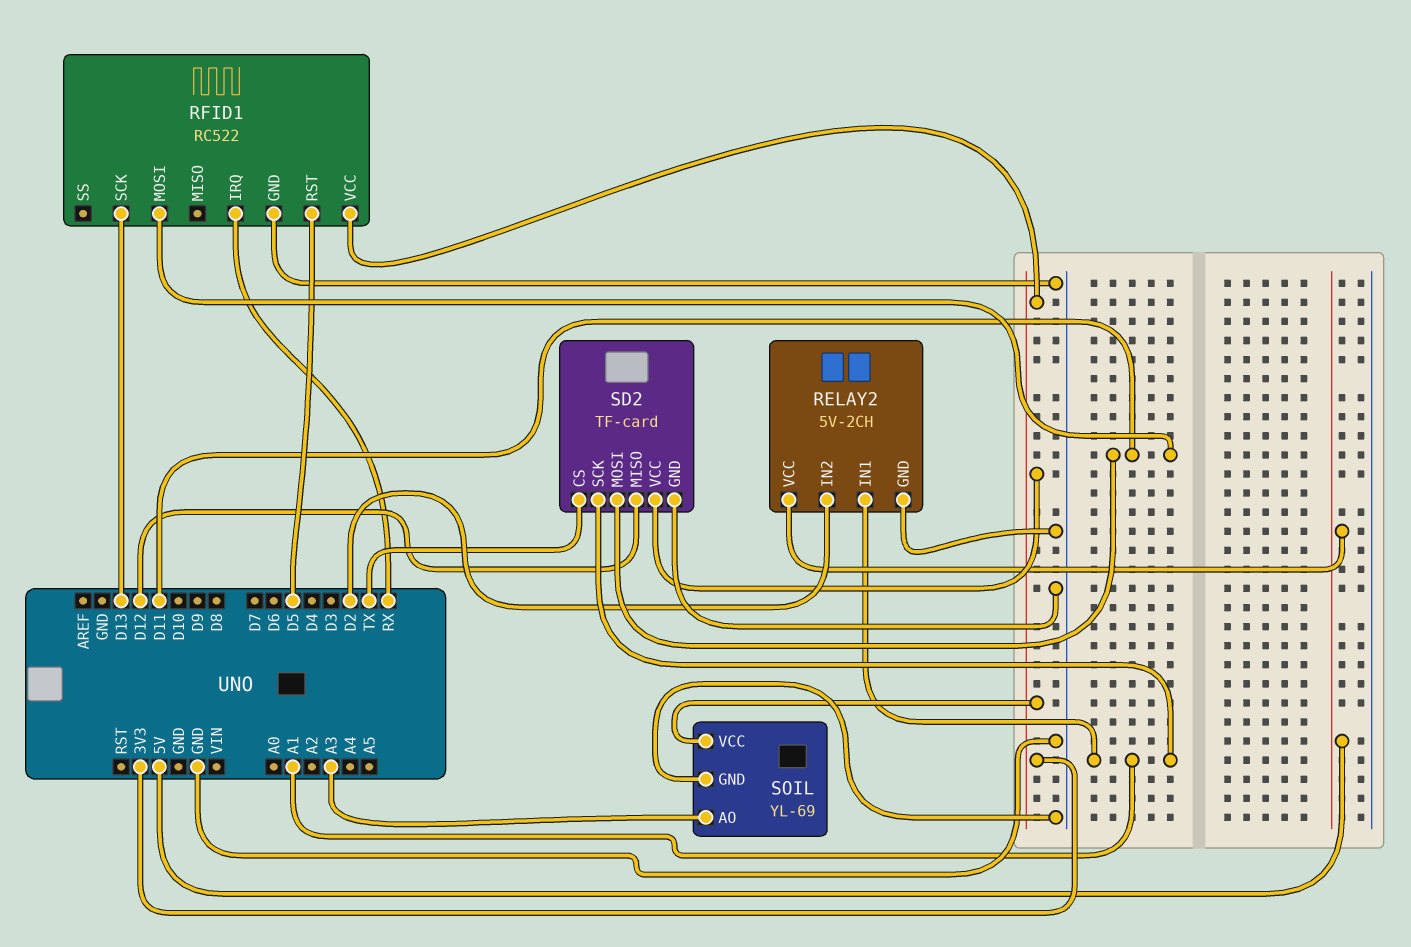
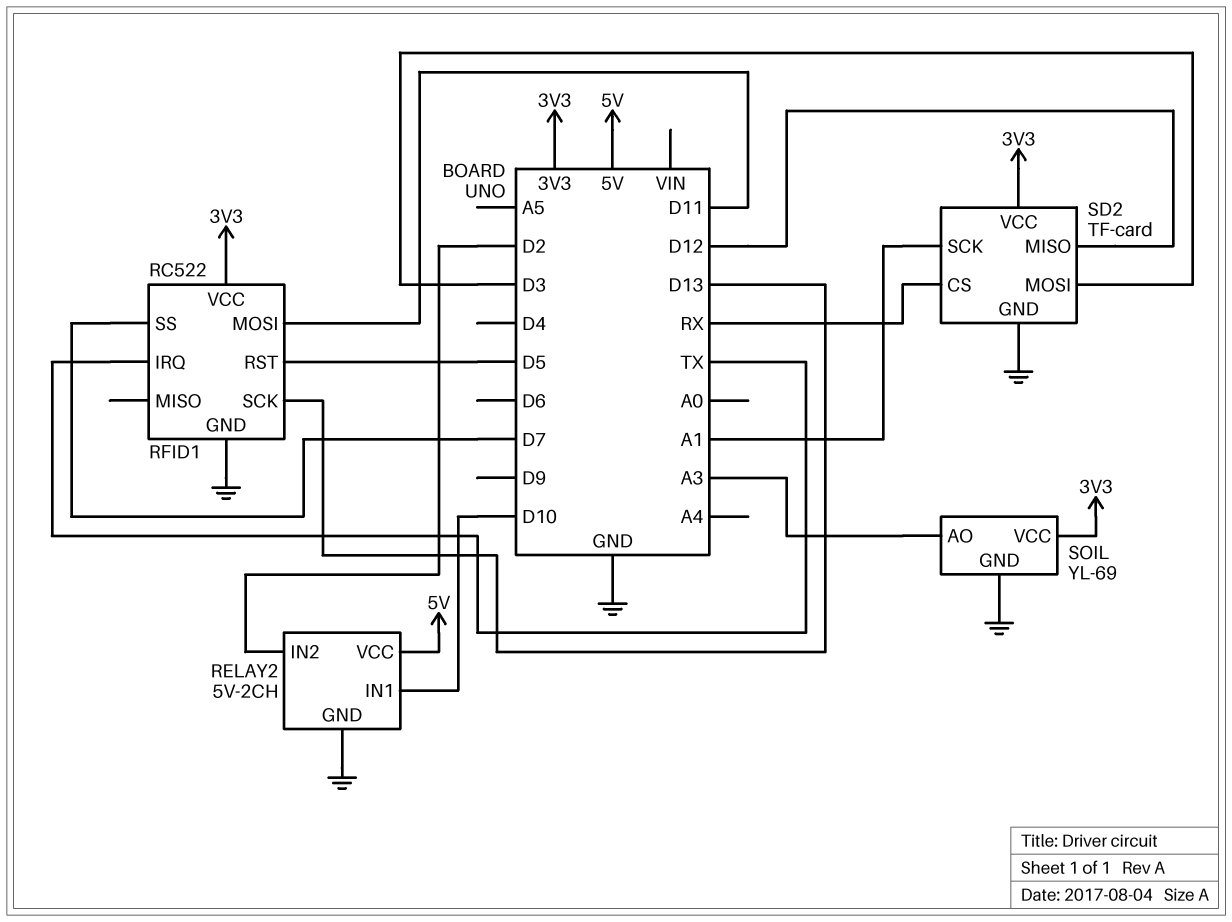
RELAY2 pin IN1: A1 -> D10
RFID1 pin IRQ: RX -> TX
RFID1 pin SS: none -> D7
SD2 pin CS: TX -> RX
SD2 pin MOSI: D11 -> D3

